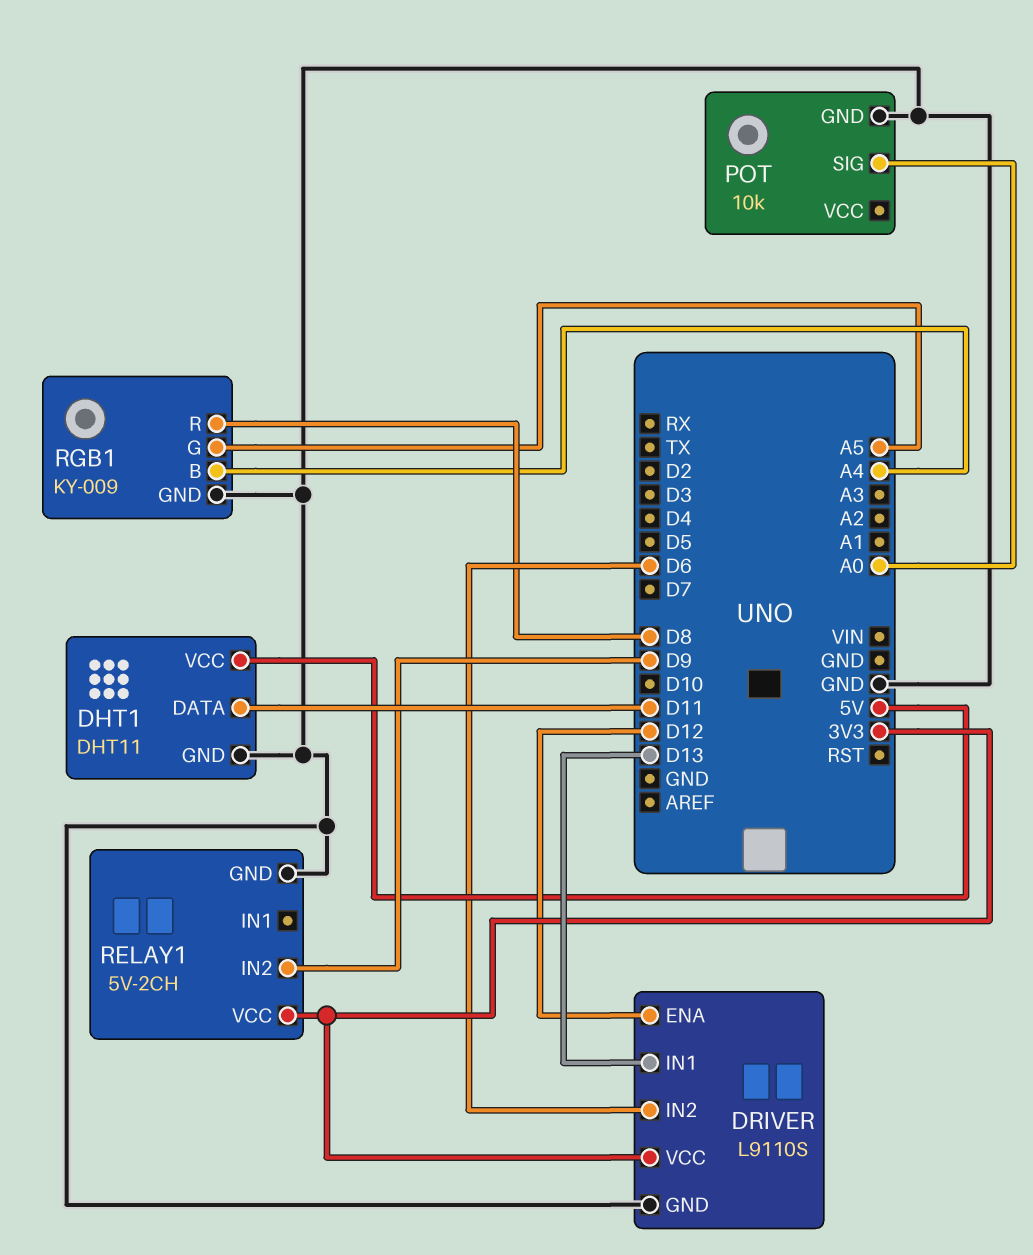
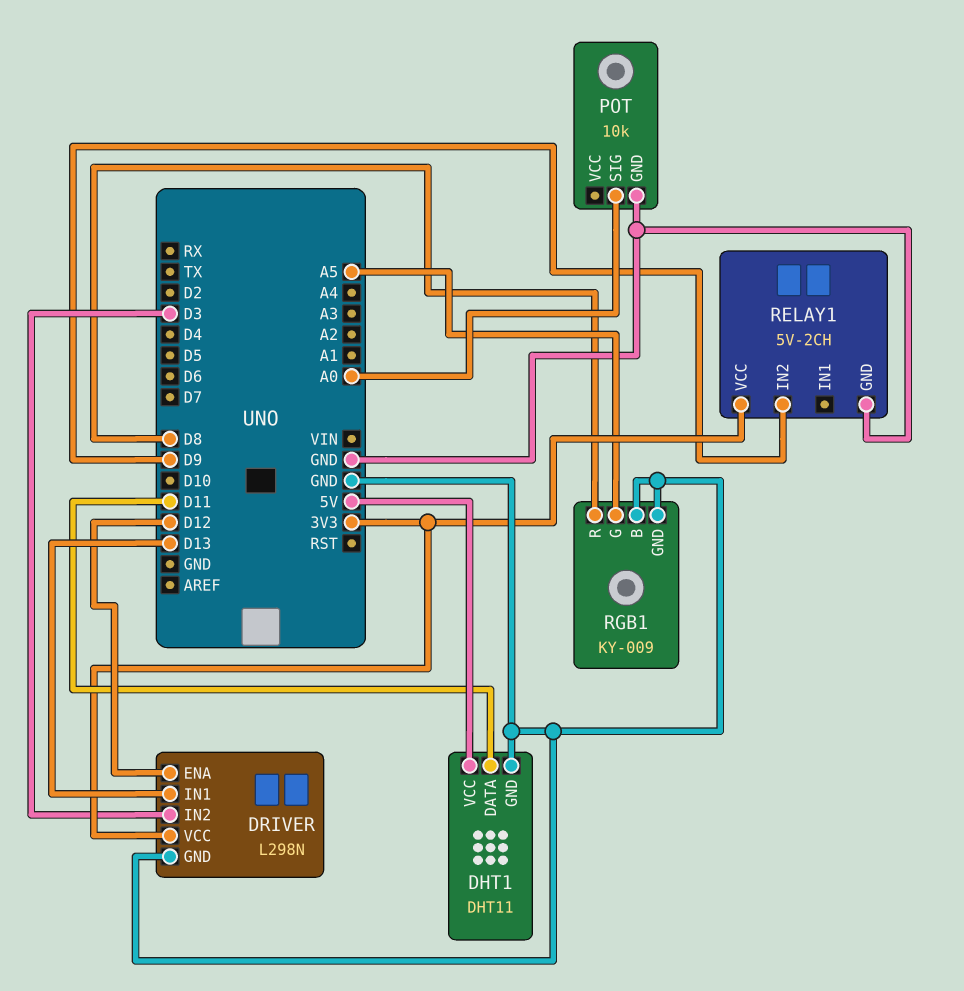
DRIVER: L9110S -> L298N
DRIVER pin IN2: D6 -> D3
RGB1 pin B: A4 -> GND

